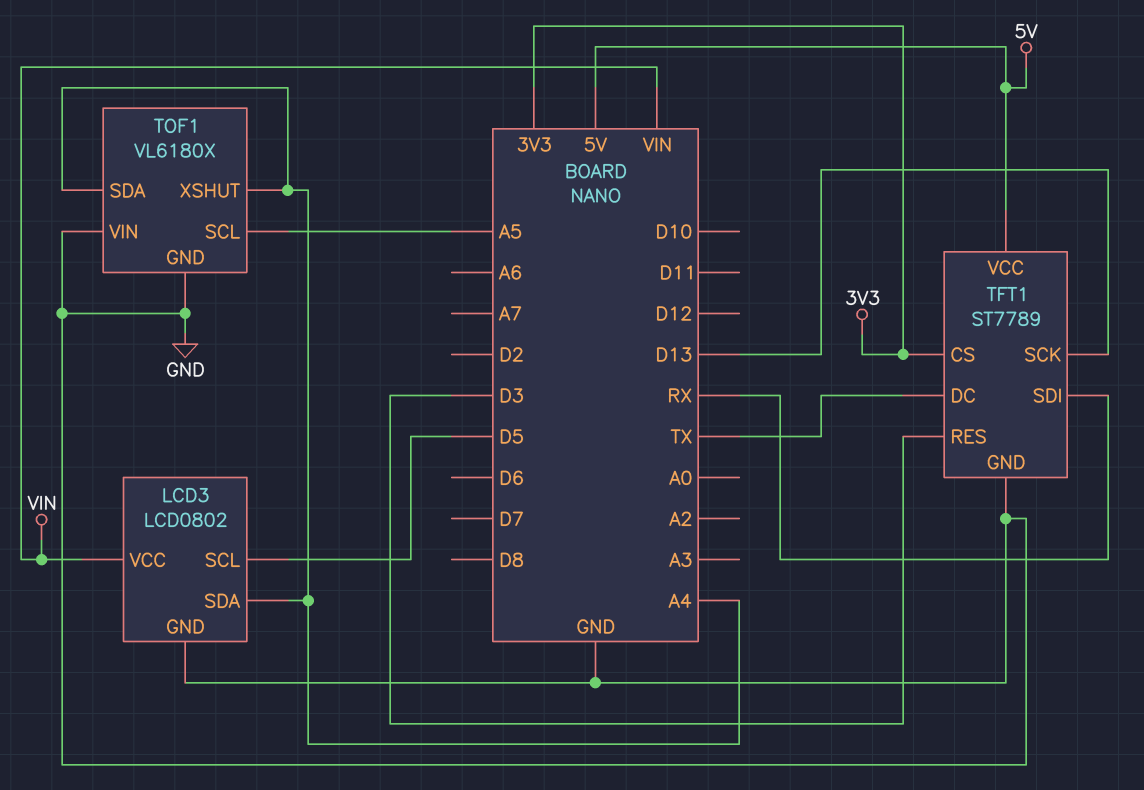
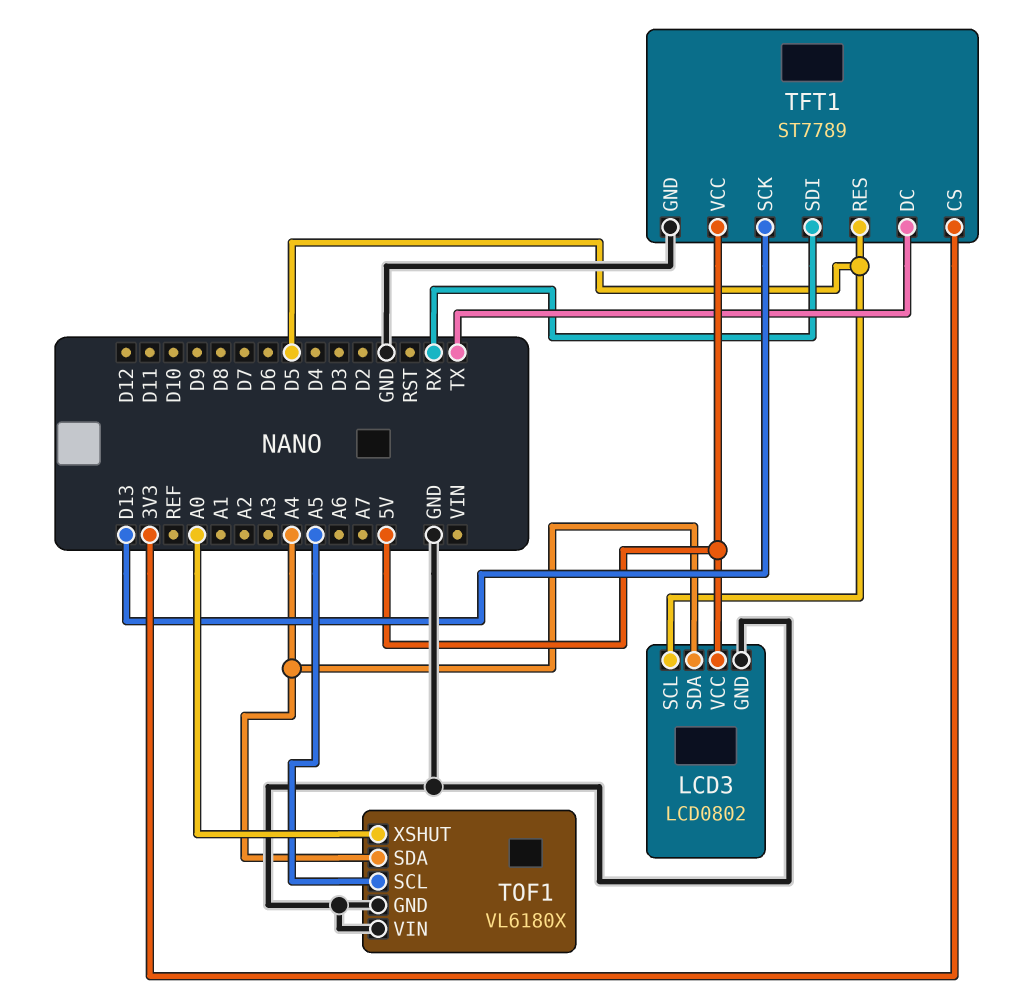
LCD3 pin VCC: VIN -> 5V
TFT1 pin RES: D3 -> D5
TOF1 pin XSHUT: A4 -> A0

